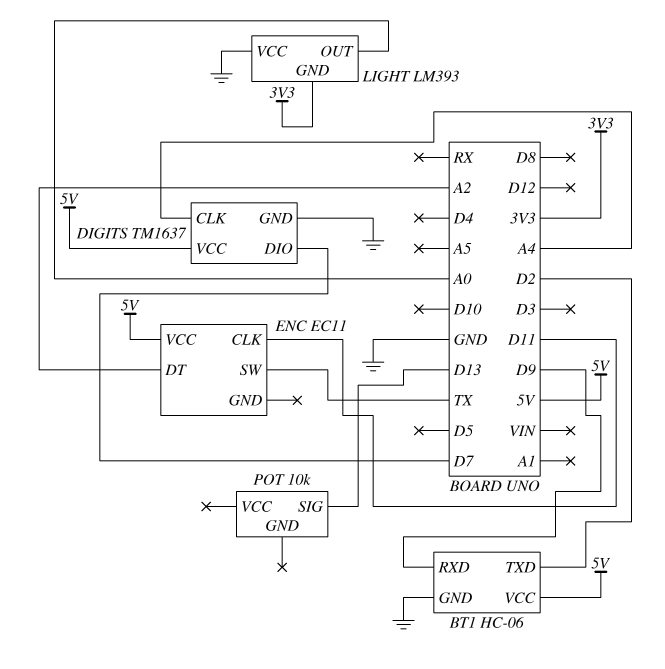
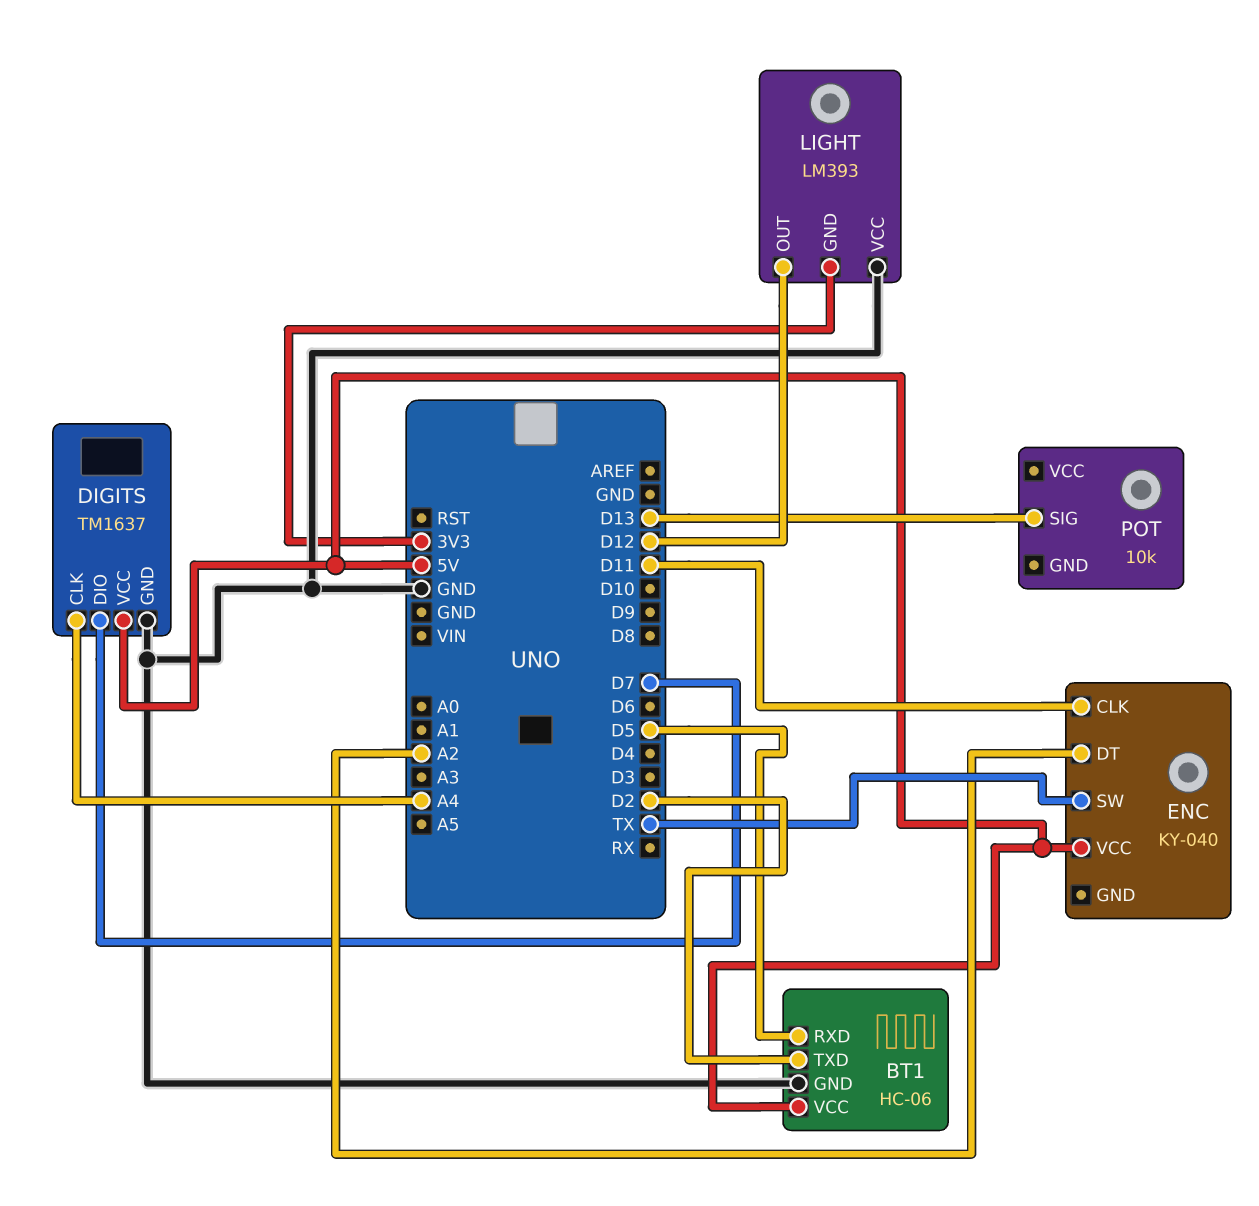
BT1 pin RXD: D9 -> D5
ENC: EC11 -> KY-040
LIGHT pin OUT: A0 -> D12

